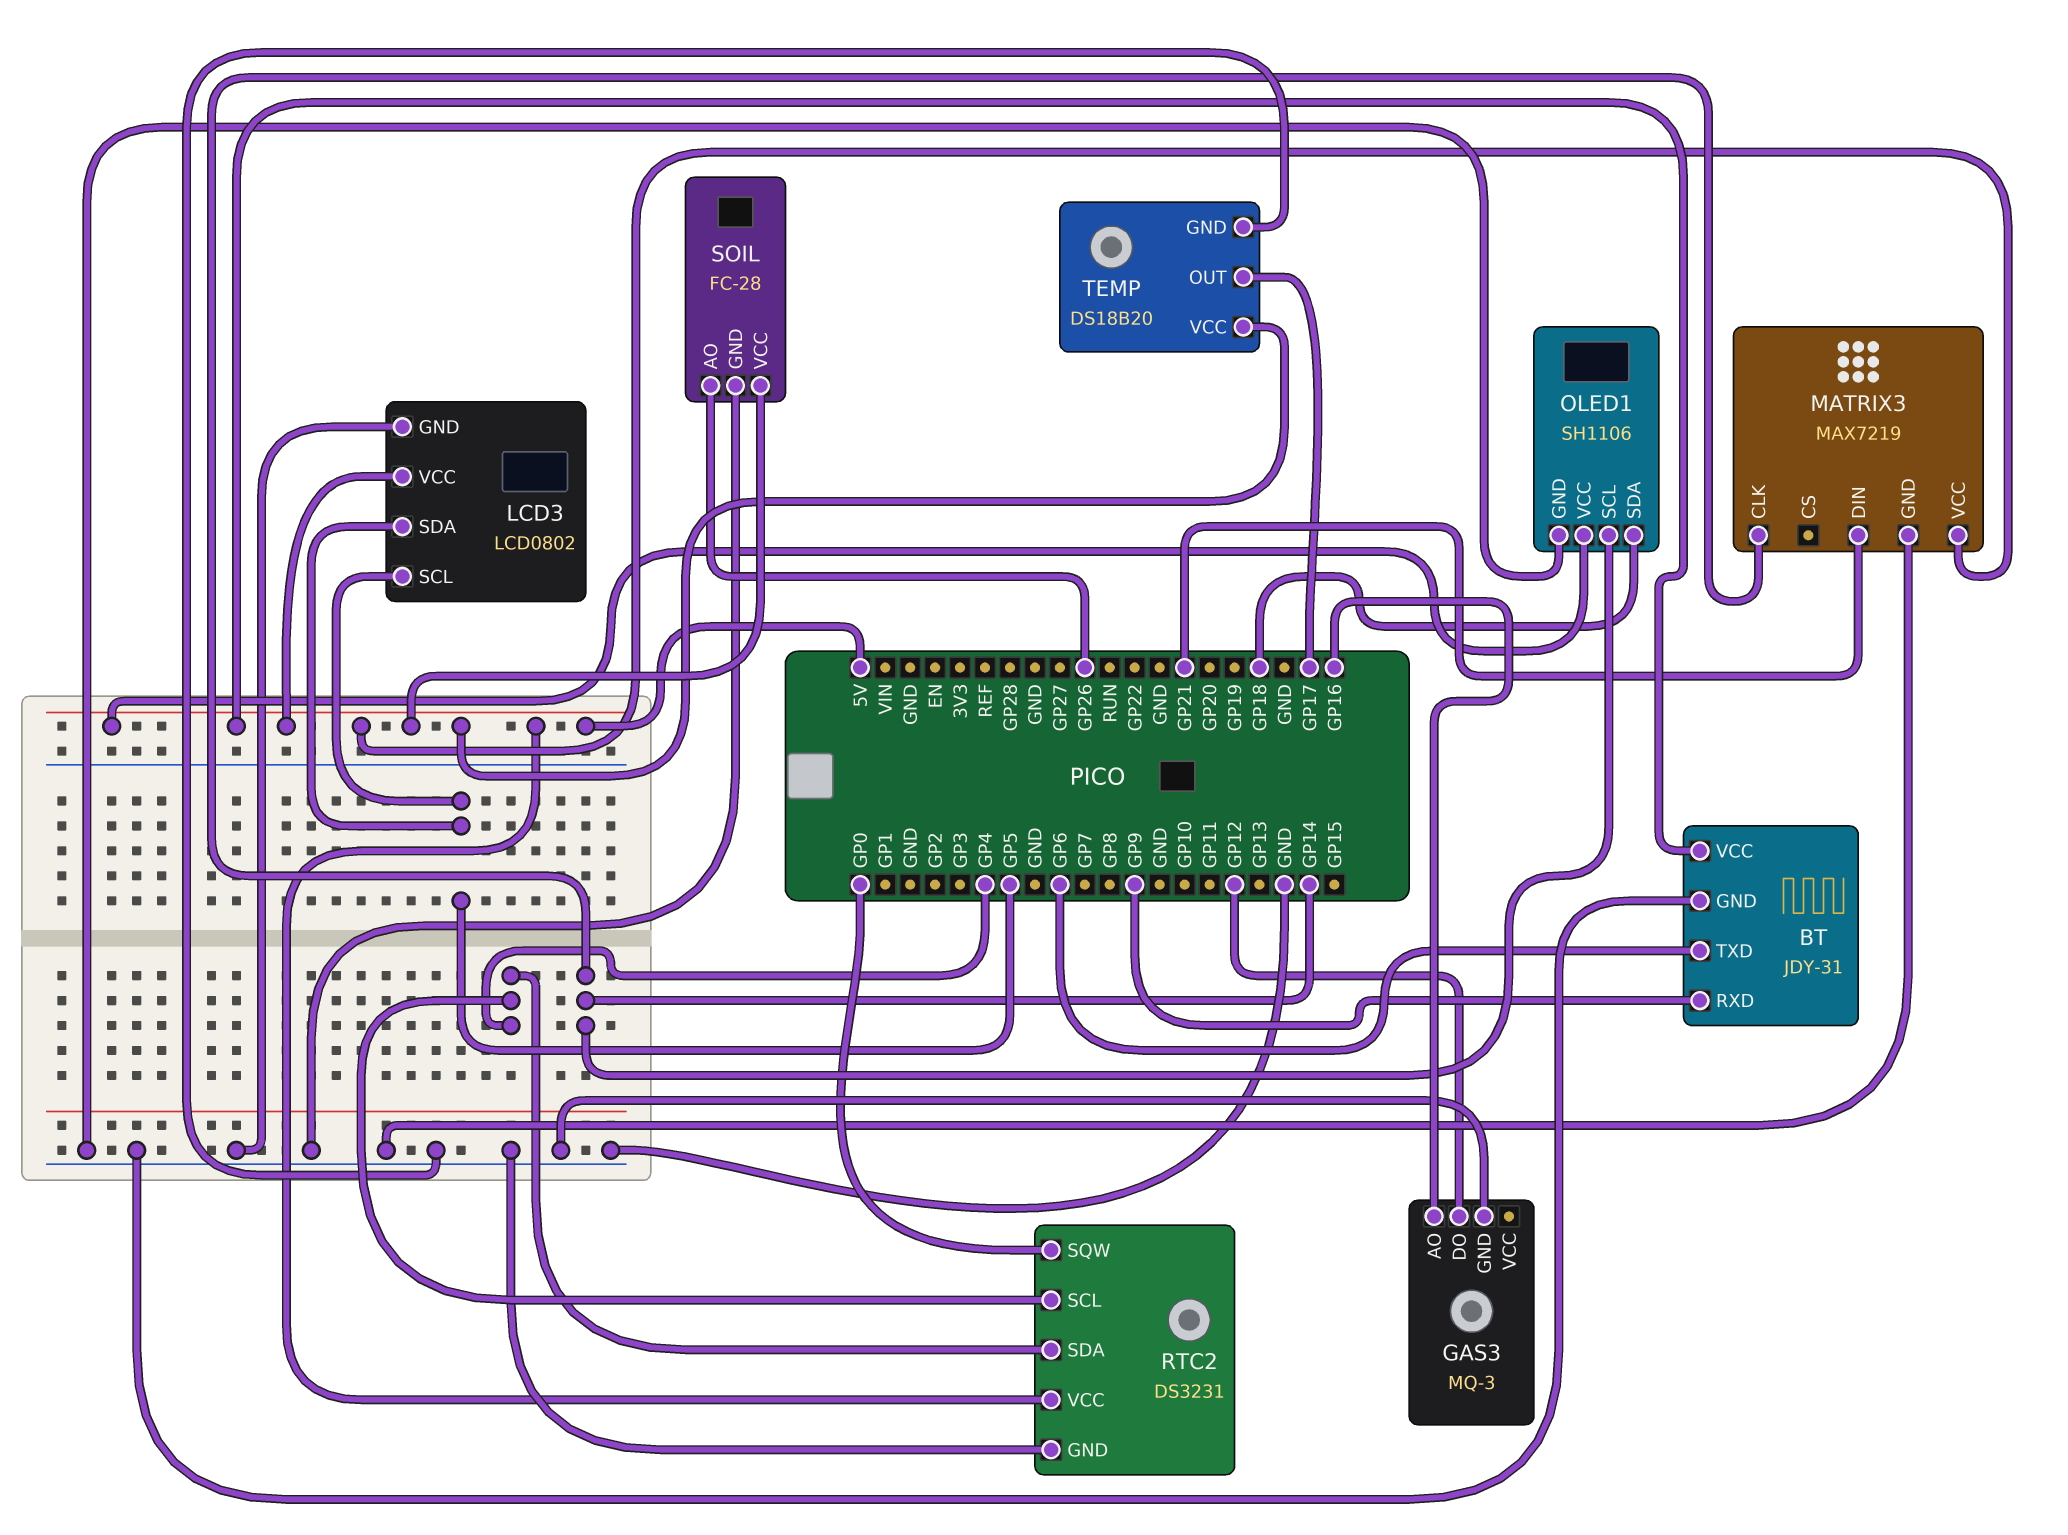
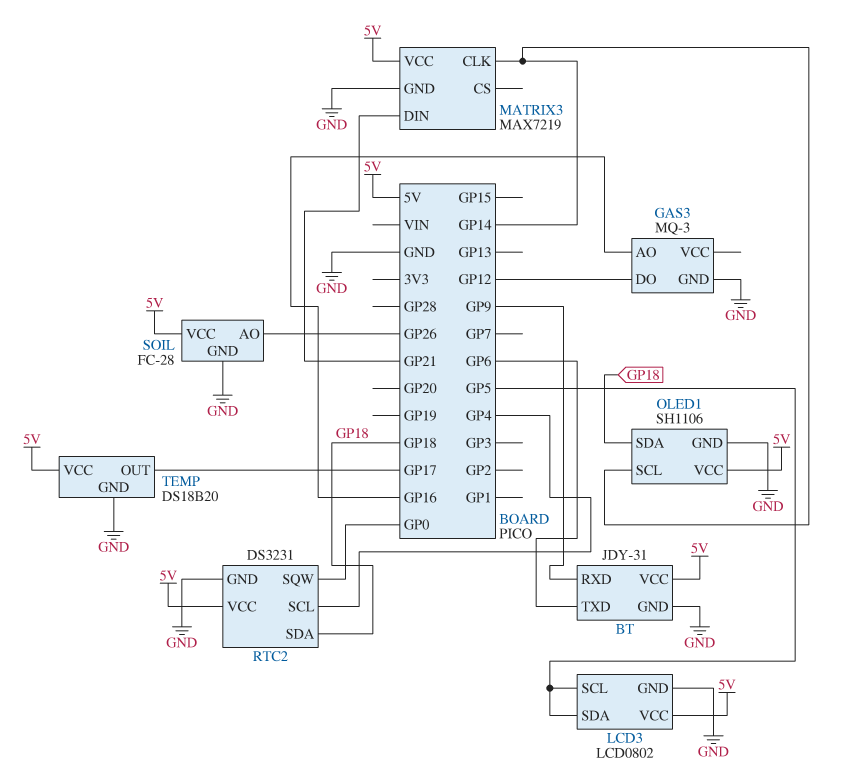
RTC2 pin SDA: GP4 -> GP18

